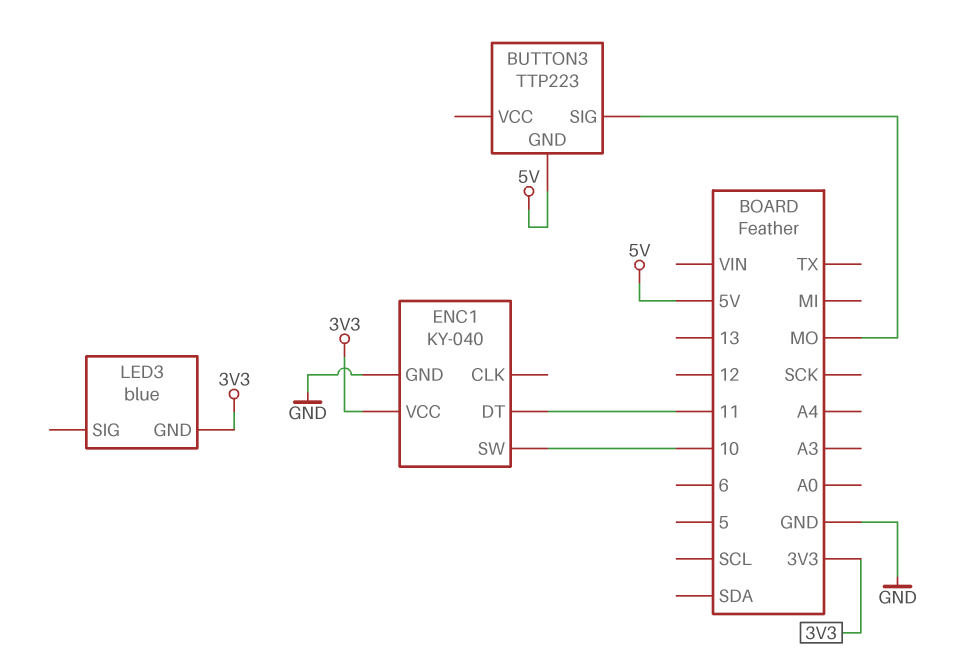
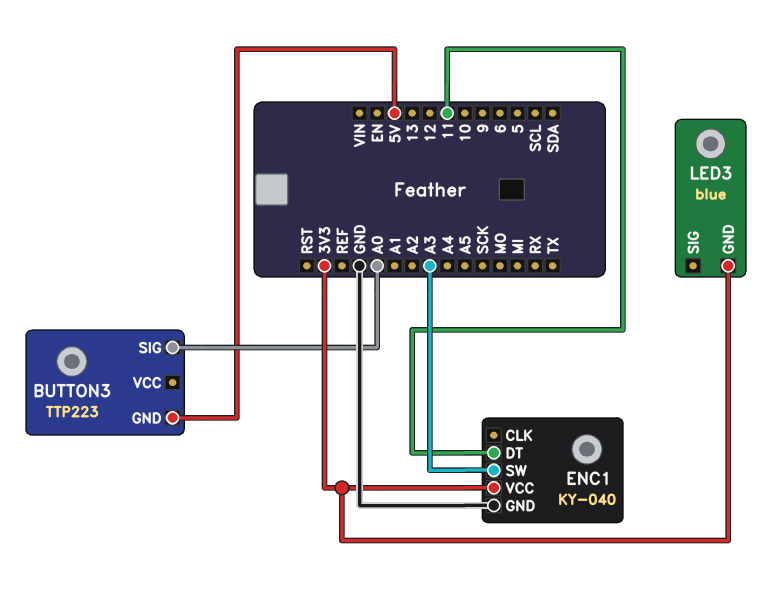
BUTTON3 pin SIG: MO -> A0
ENC1 pin SW: 10 -> A3

